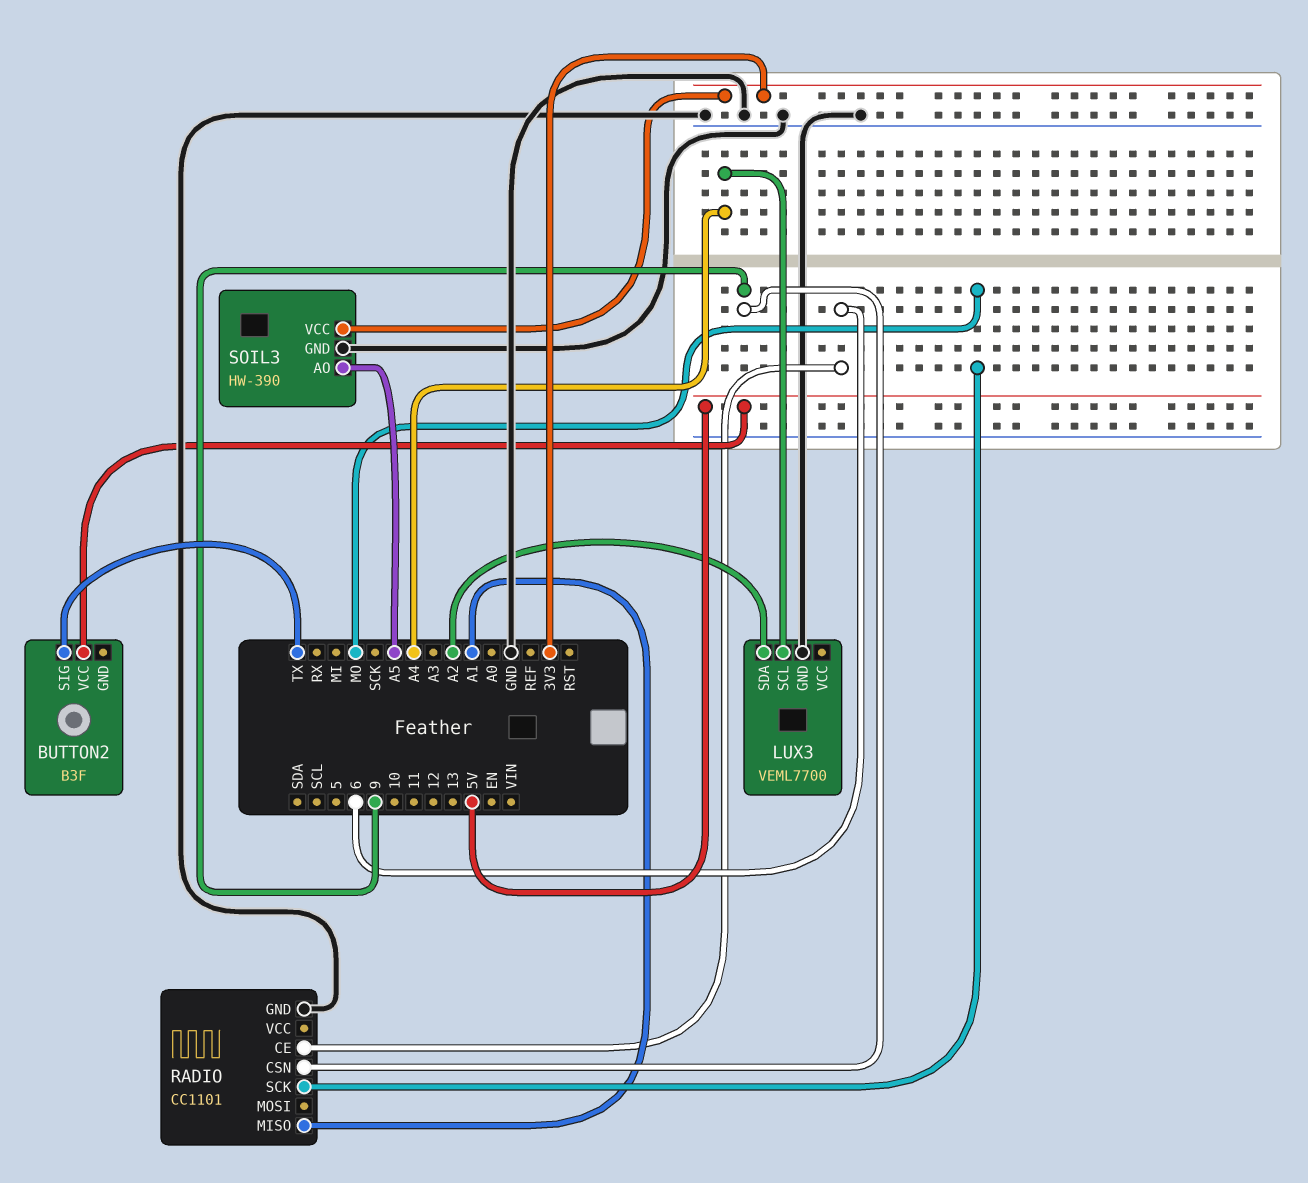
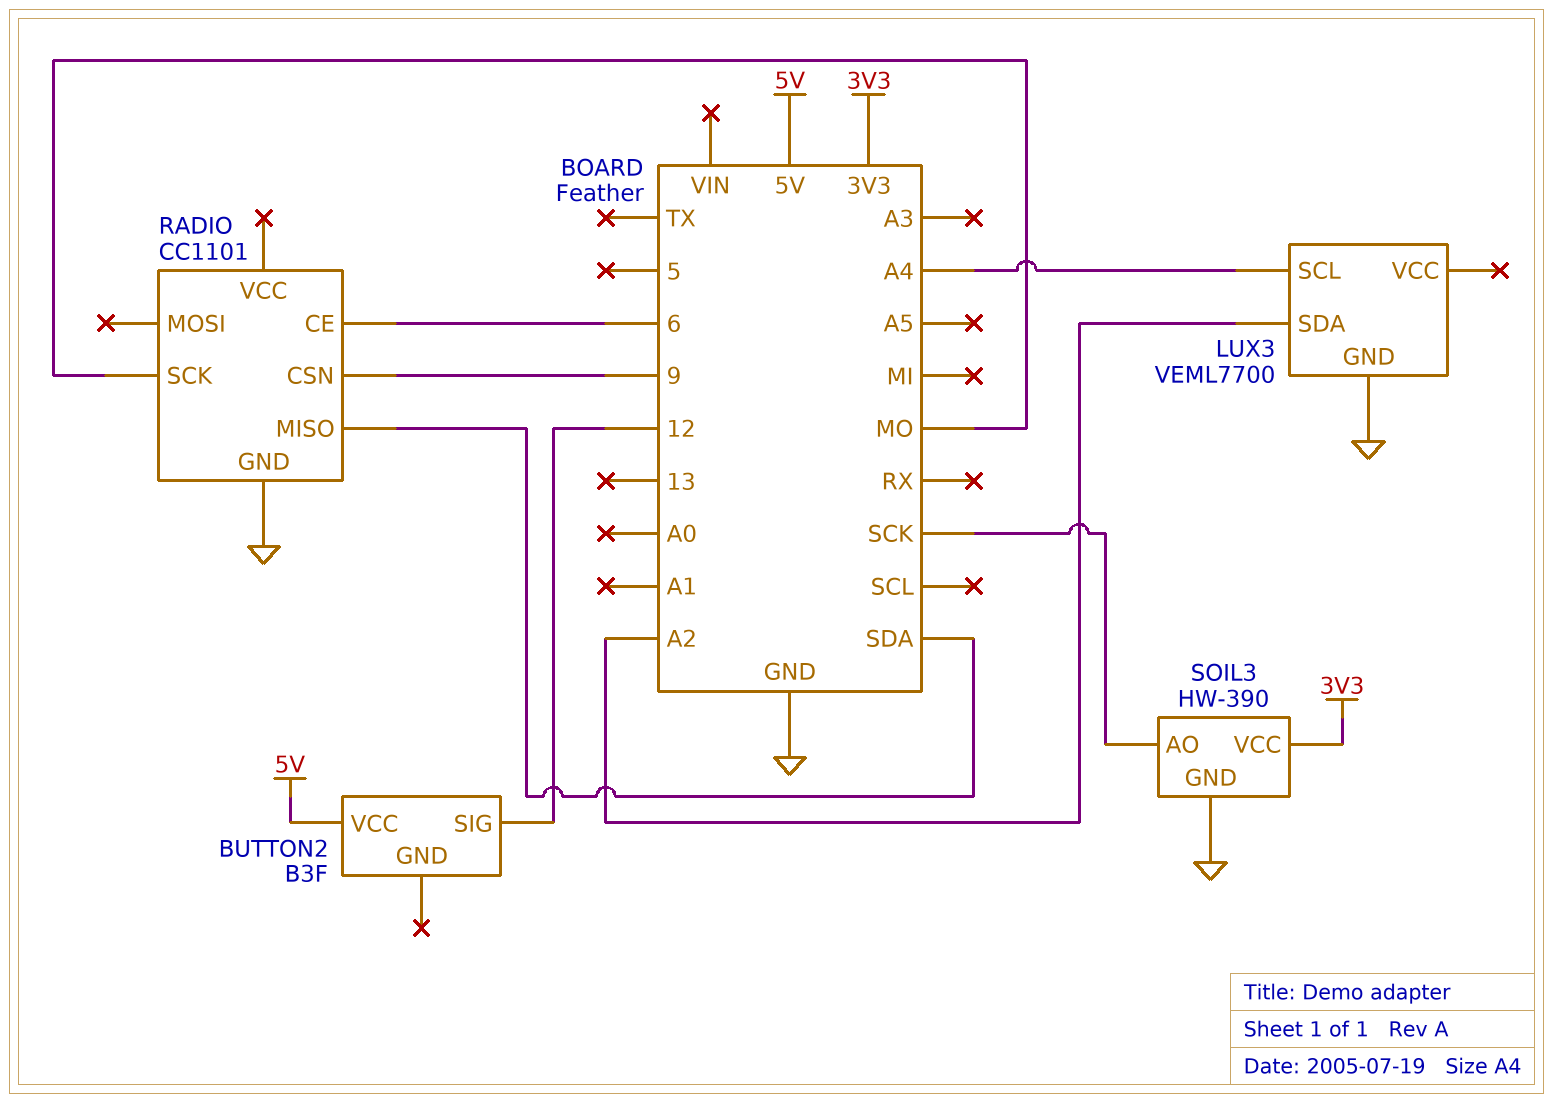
BUTTON2 pin SIG: TX -> 12
RADIO pin MISO: A1 -> SDA
SOIL3 pin AO: A5 -> SCK

